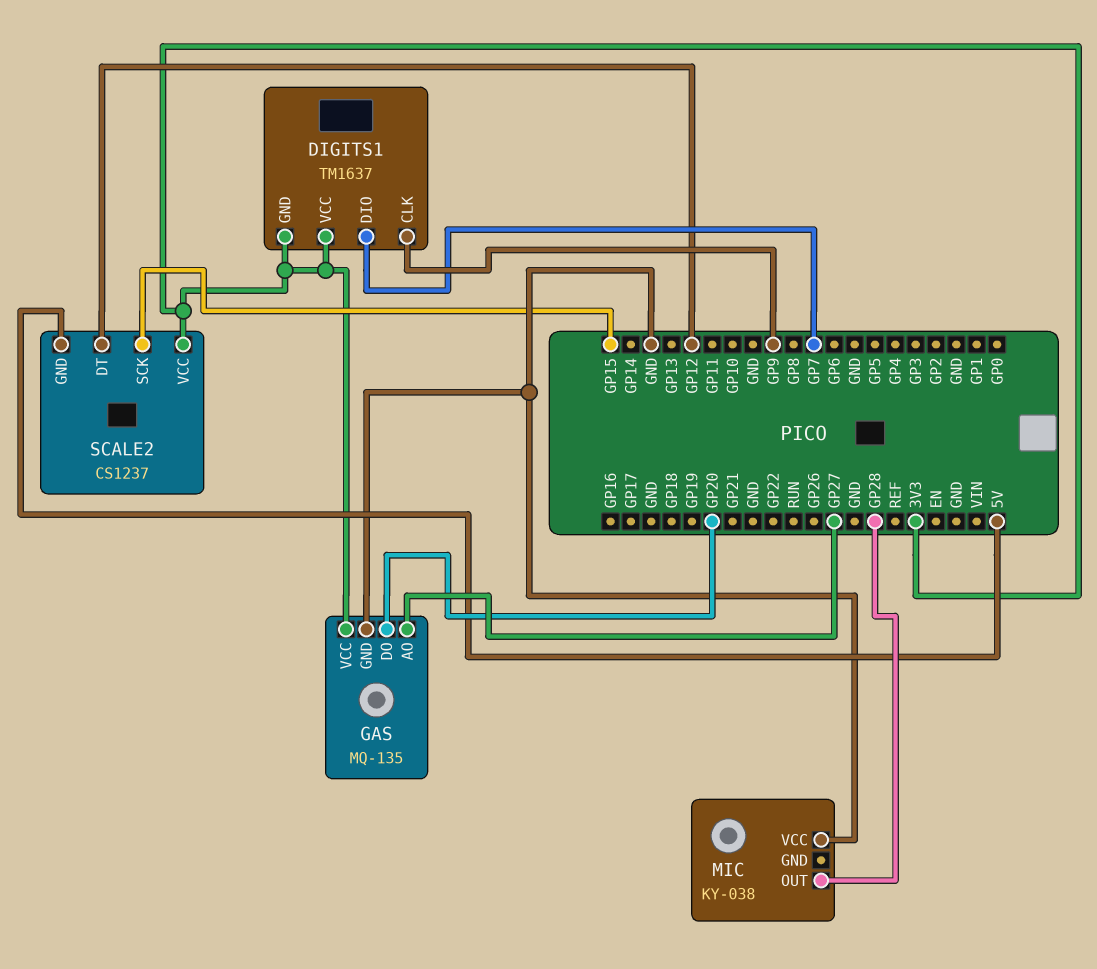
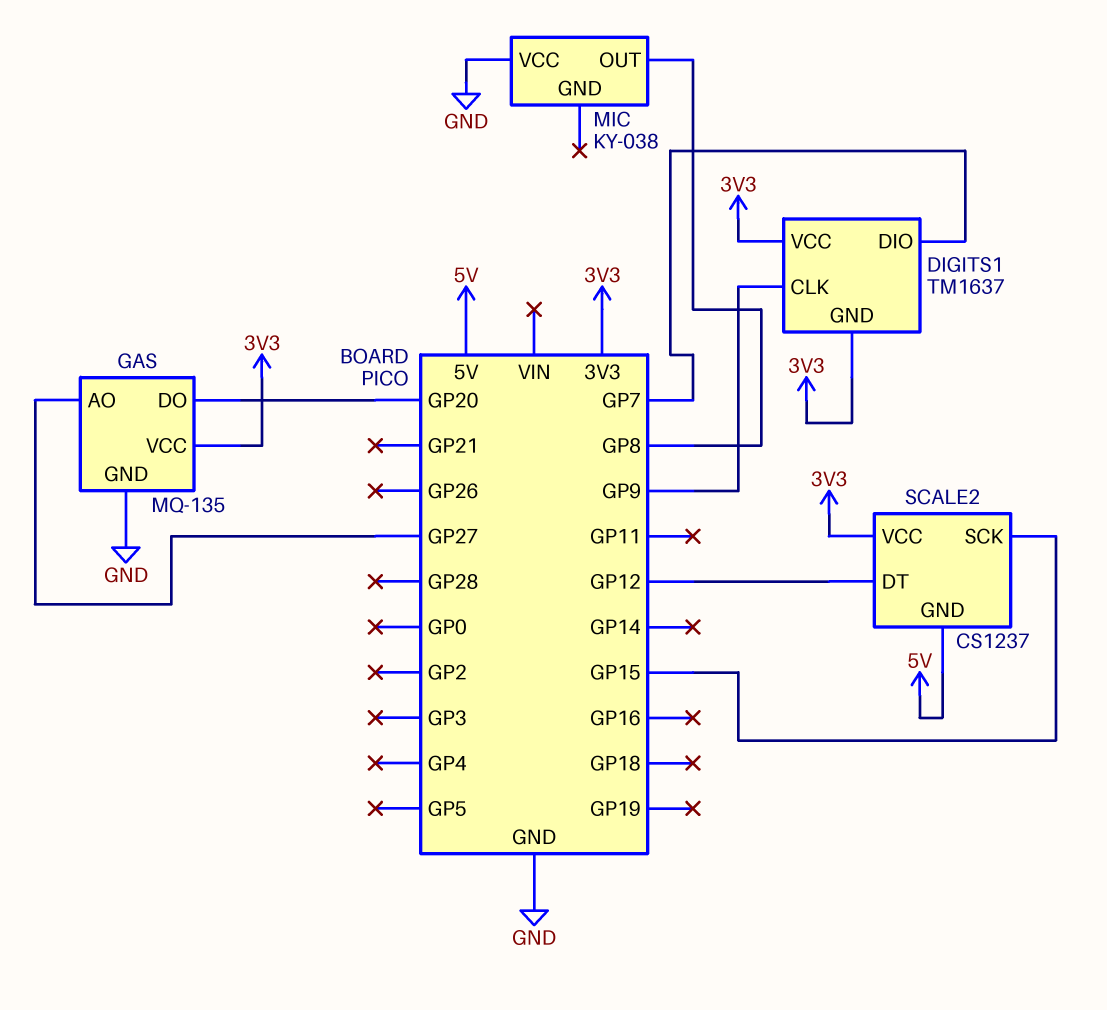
MIC pin OUT: GP28 -> GP8

